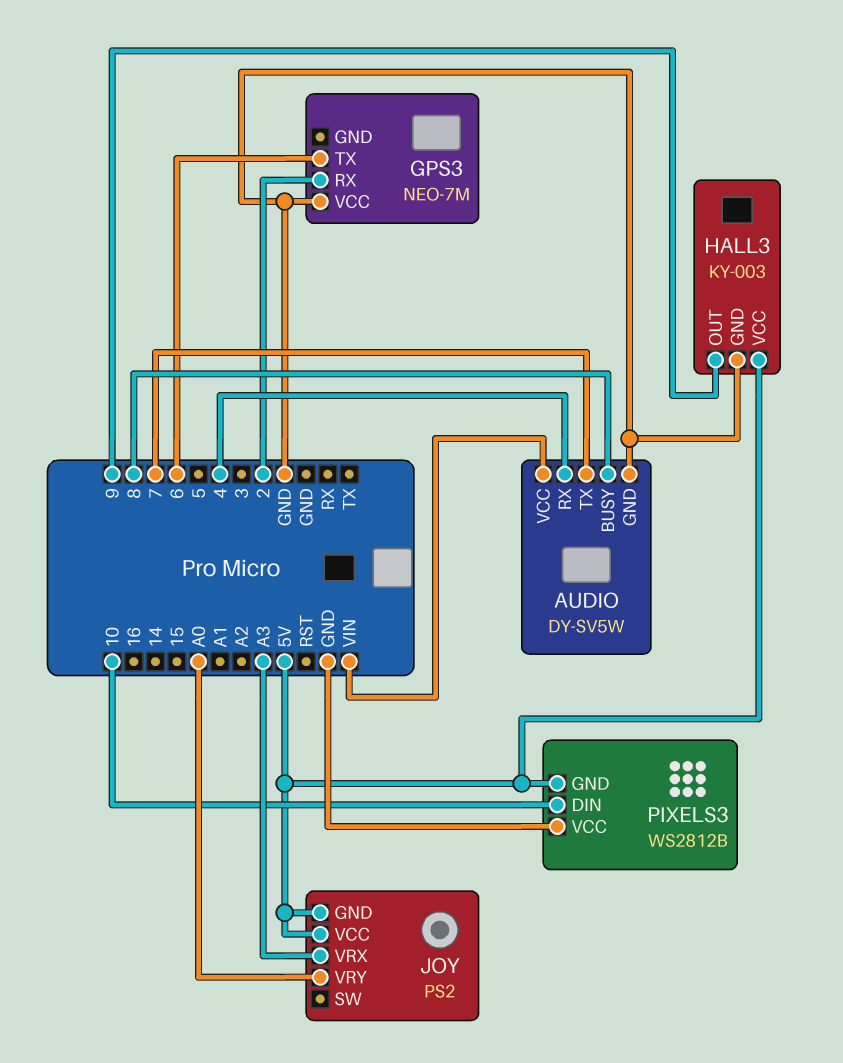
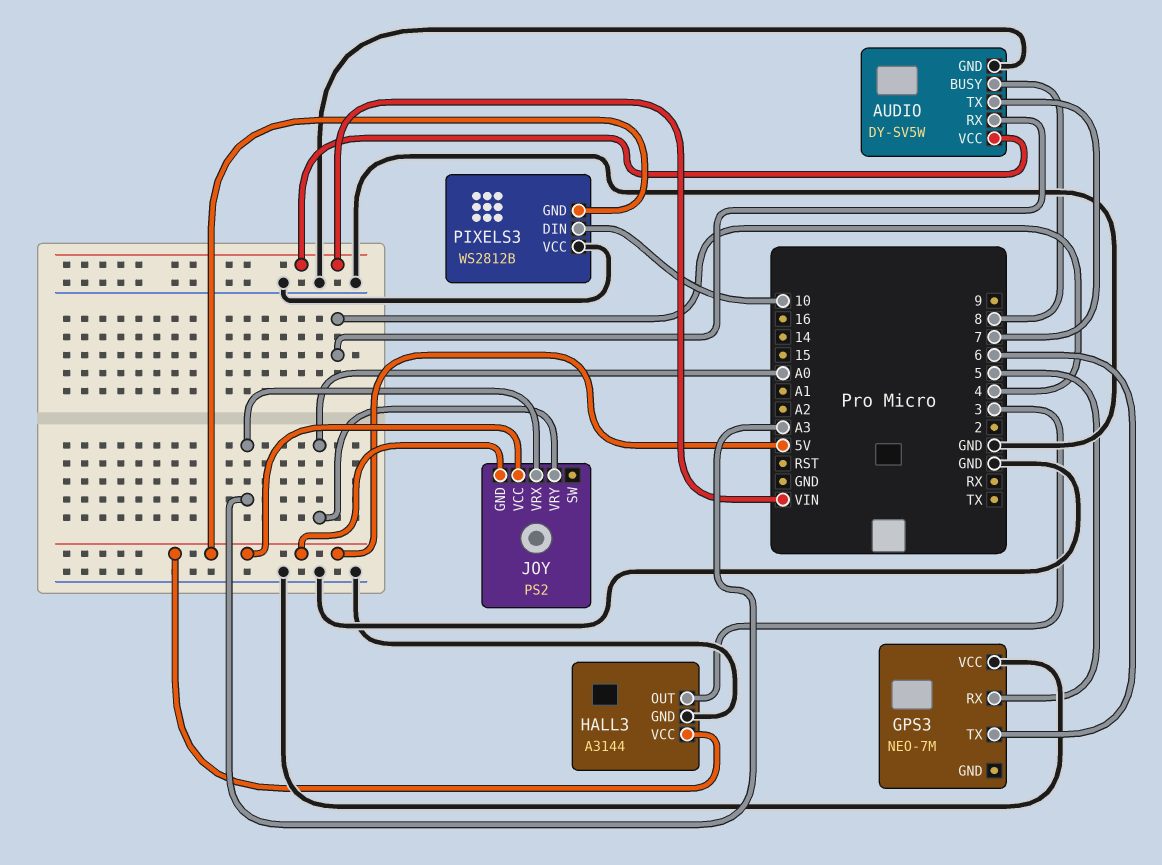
GPS3 pin RX: 2 -> 5
HALL3: KY-003 -> A3144
HALL3 pin OUT: 9 -> 3

